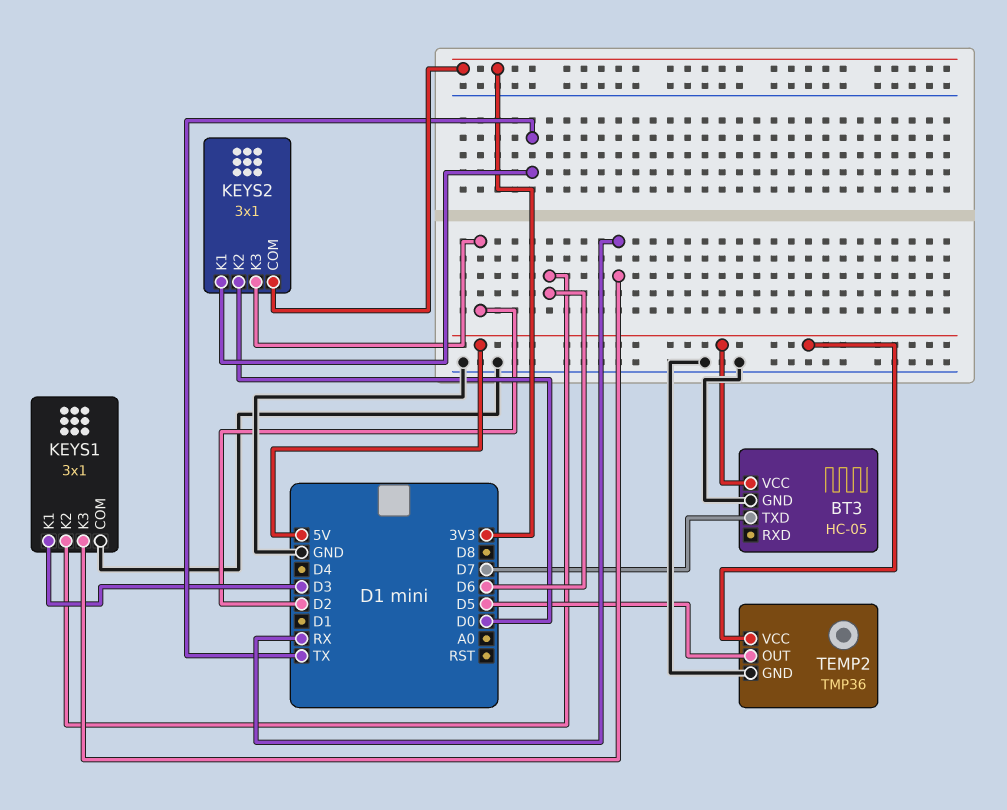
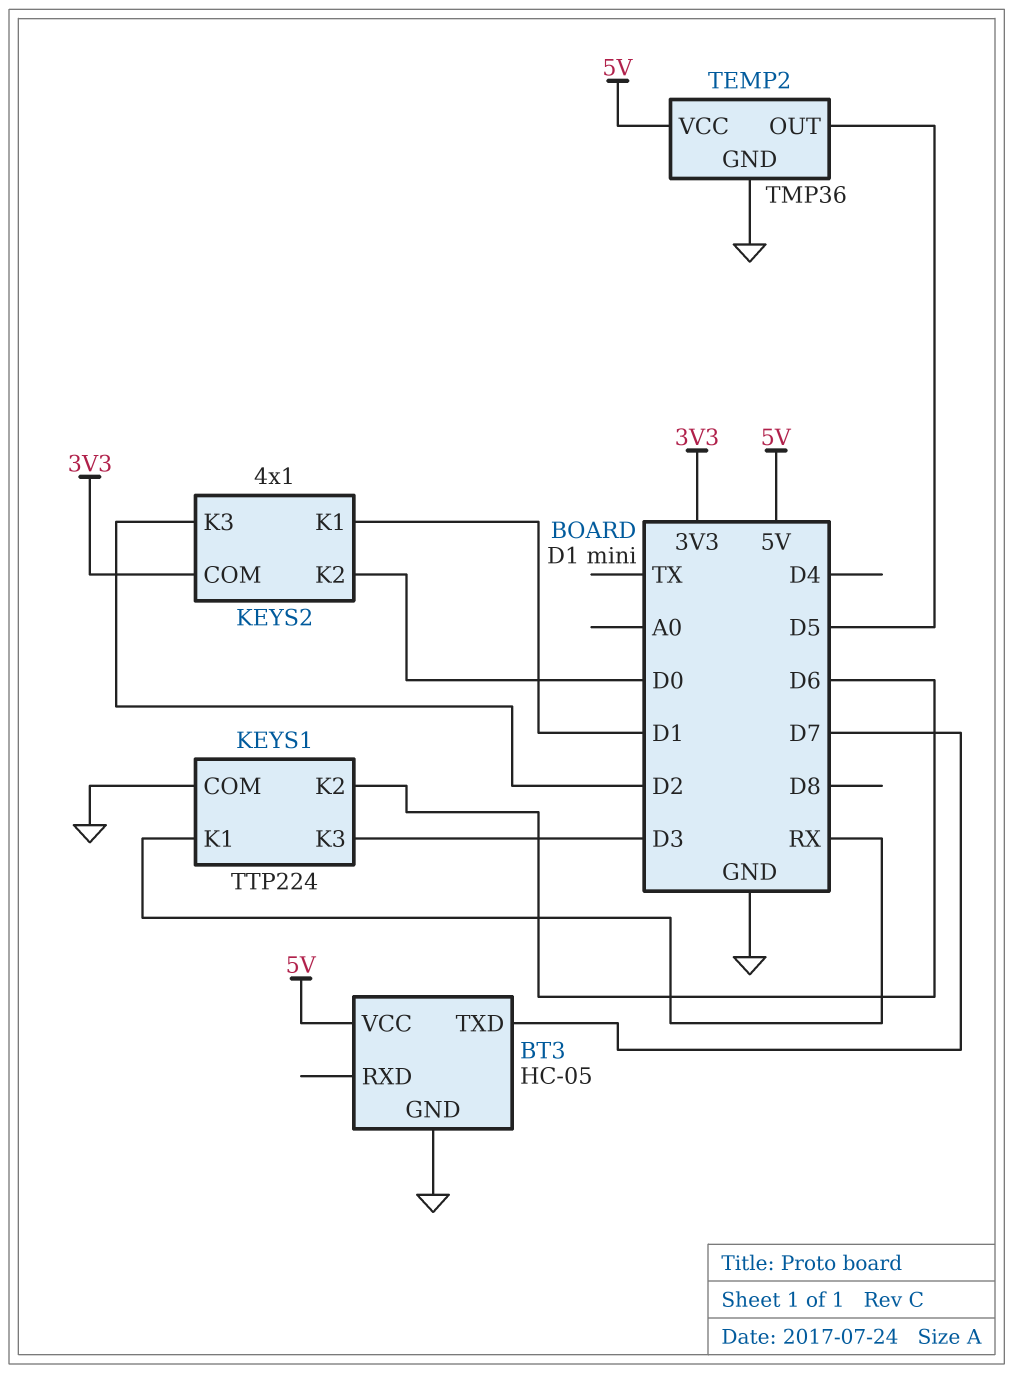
KEYS1: 3x1 -> TTP224
KEYS1 pin K1: D3 -> RX
KEYS1 pin K3: RX -> D3
KEYS2: 3x1 -> 4x1
KEYS2 pin K1: TX -> D1

